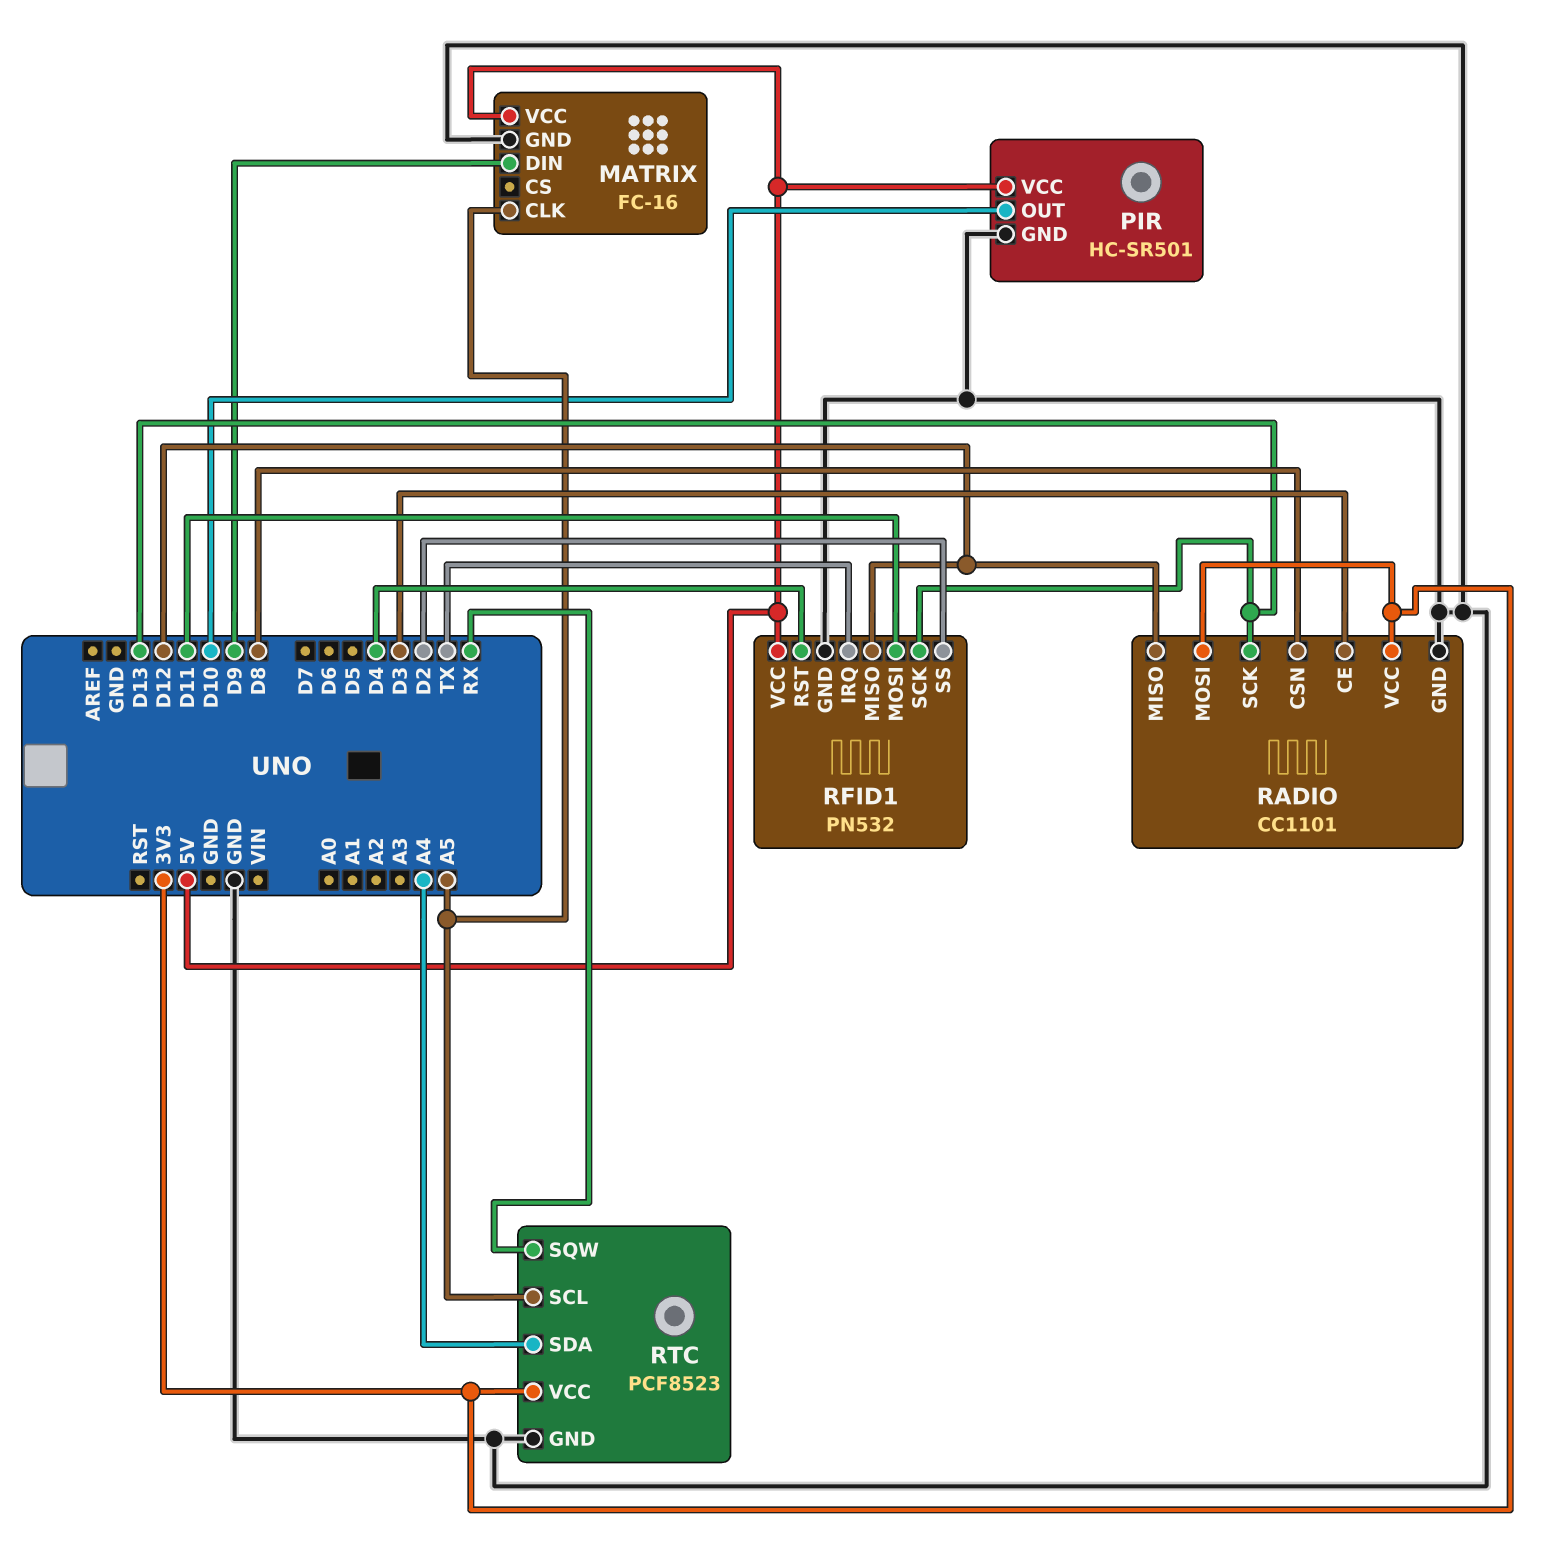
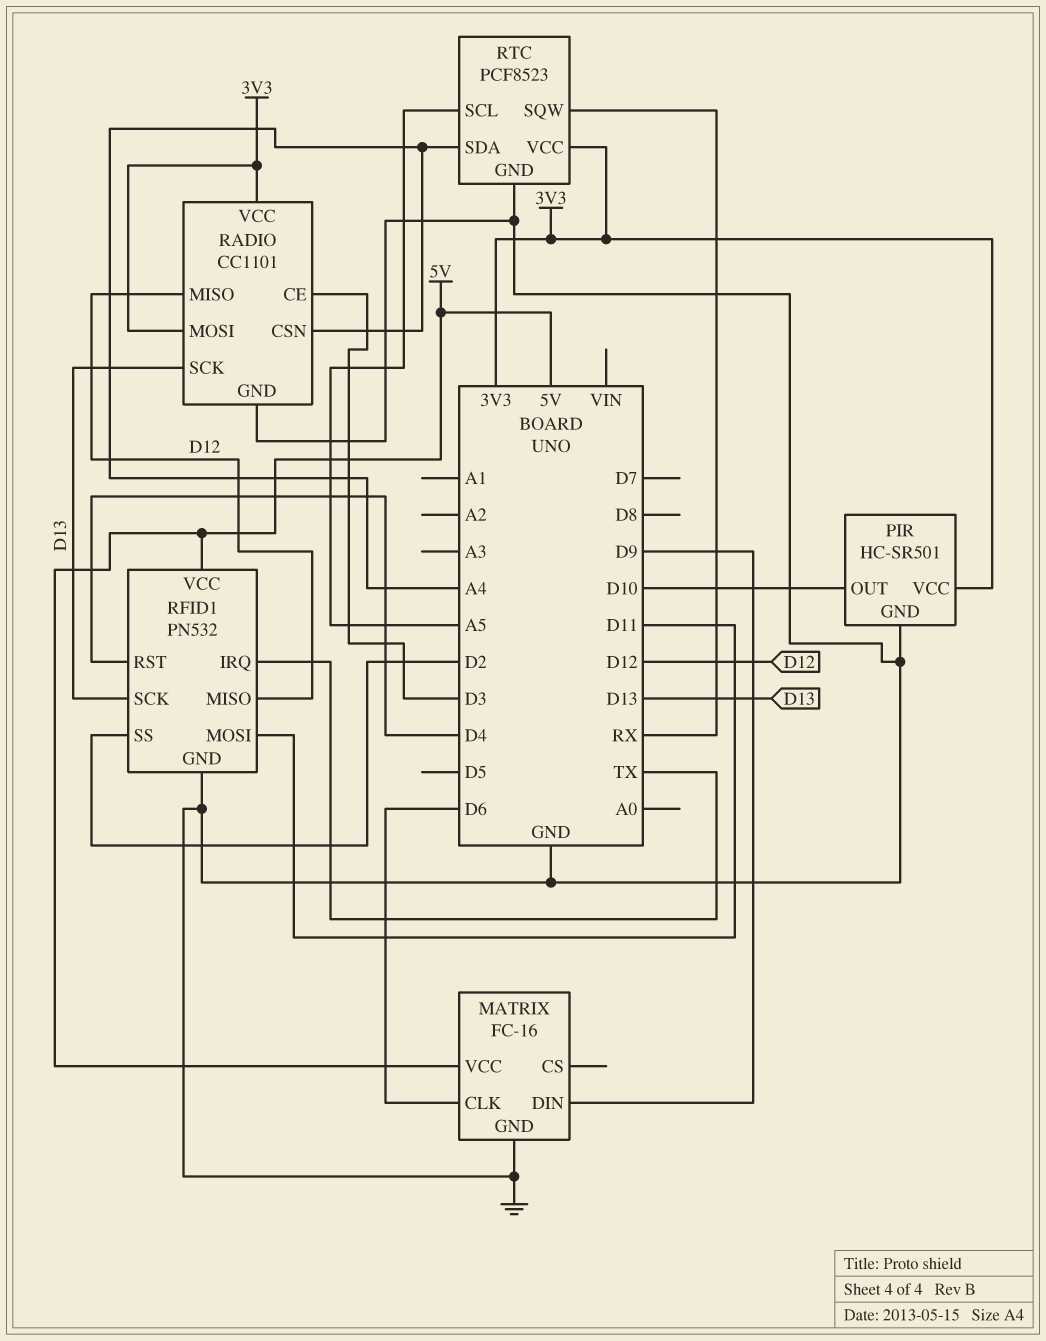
MATRIX pin CLK: A5 -> D6
PIR pin VCC: 5V -> 3V3
RADIO pin CSN: D8 -> A4

